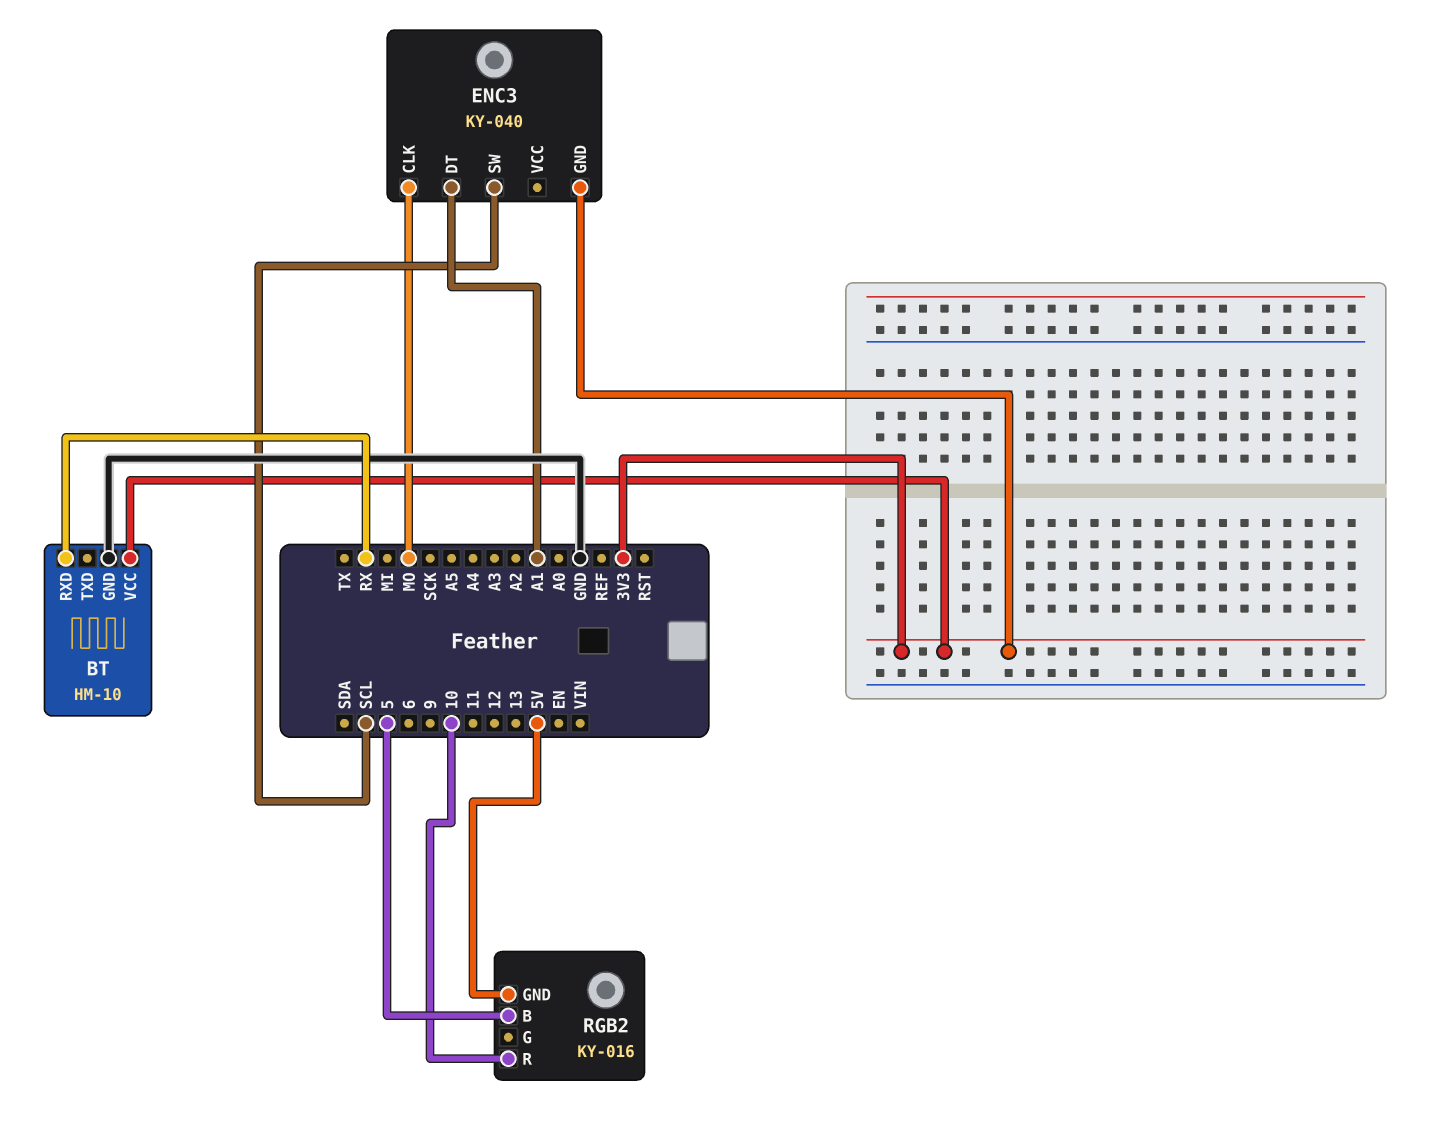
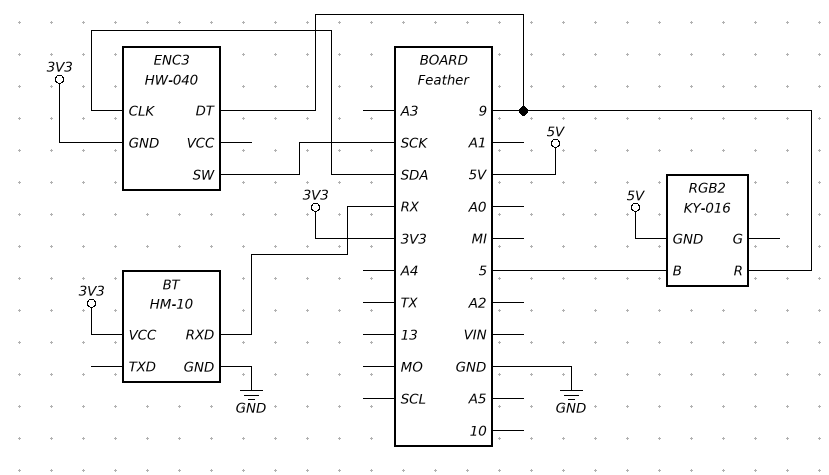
ENC3: KY-040 -> HW-040
ENC3 pin CLK: MO -> SDA
ENC3 pin DT: A1 -> 9
ENC3 pin SW: SCL -> SCK
RGB2 pin R: 10 -> 9

